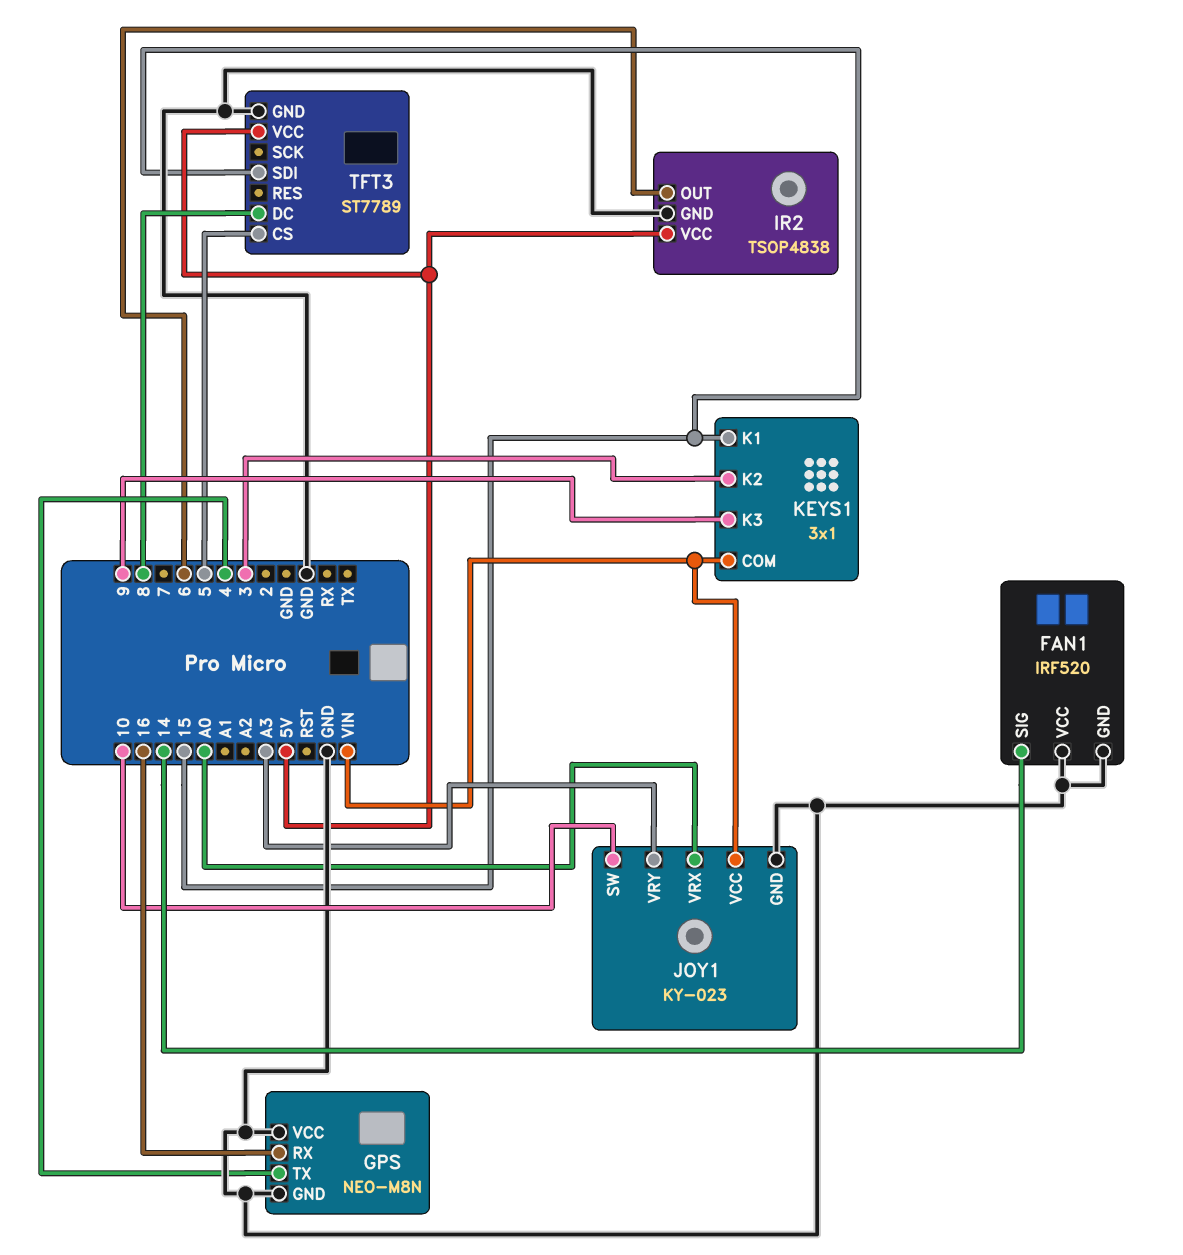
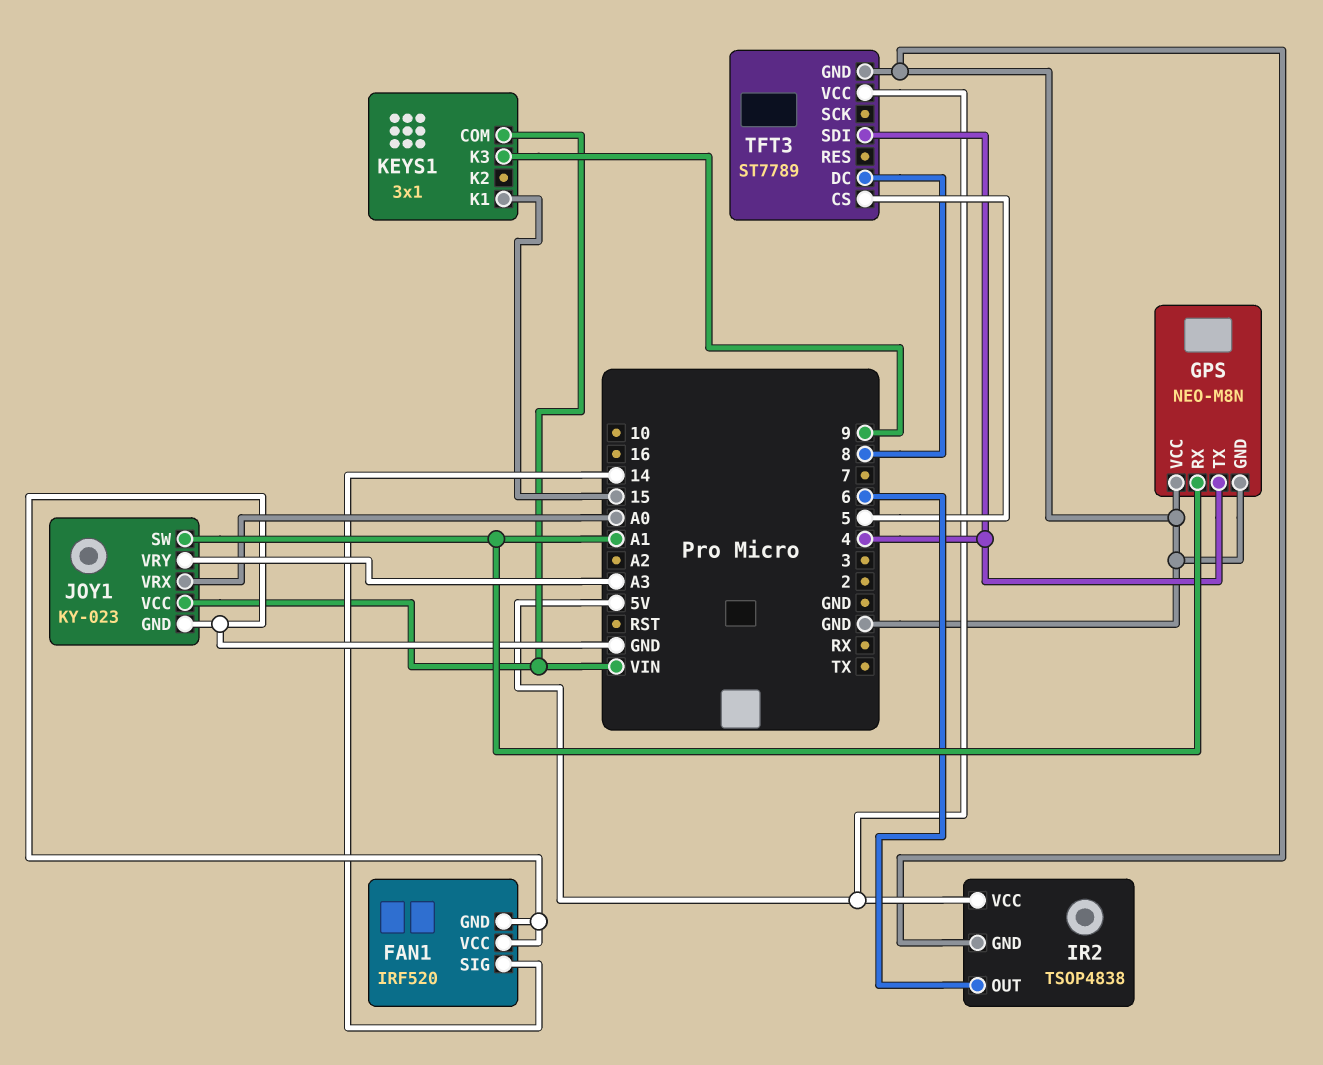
GPS pin RX: 16 -> A1
JOY1 pin SW: 10 -> A1
KEYS1 pin K2: 3 -> none
TFT3 pin SDI: 15 -> 4

